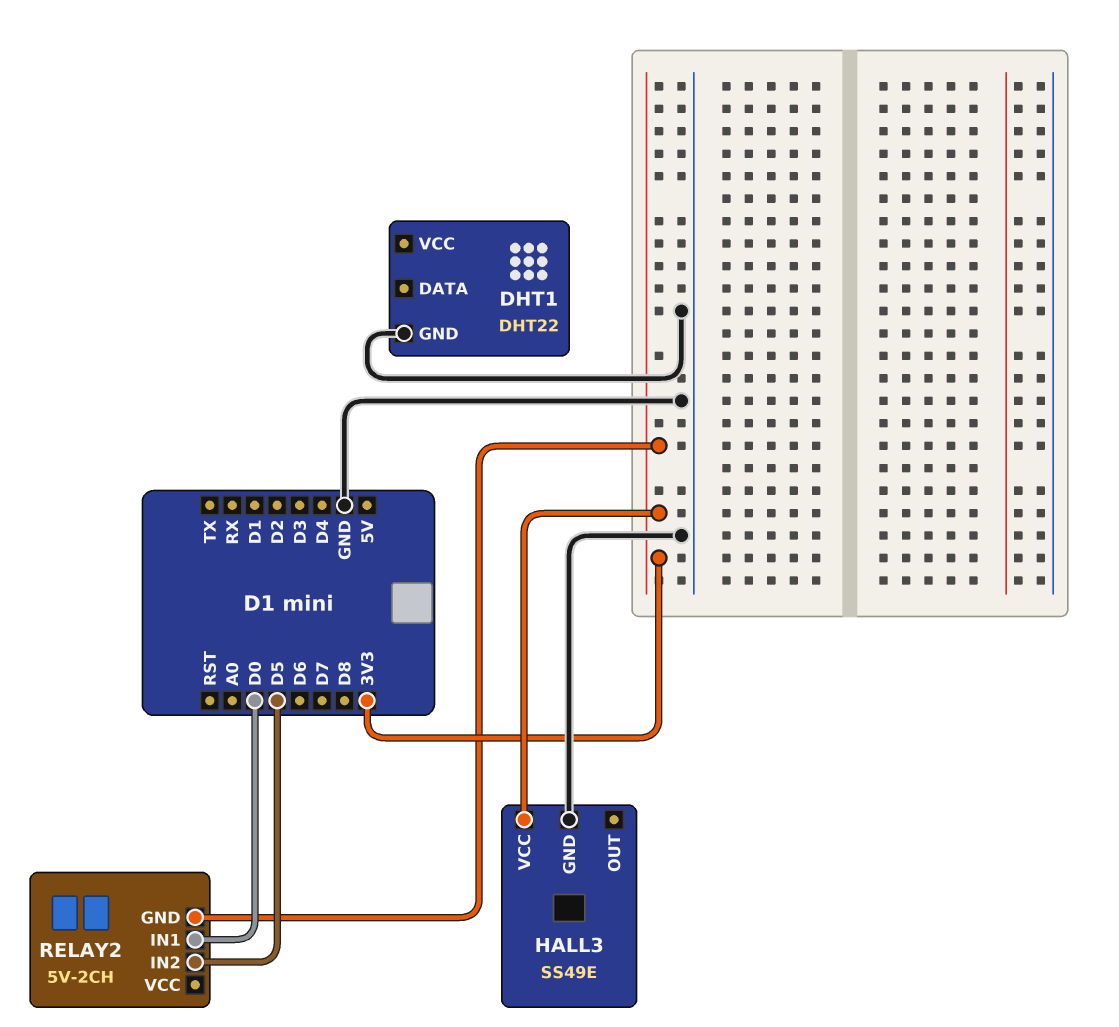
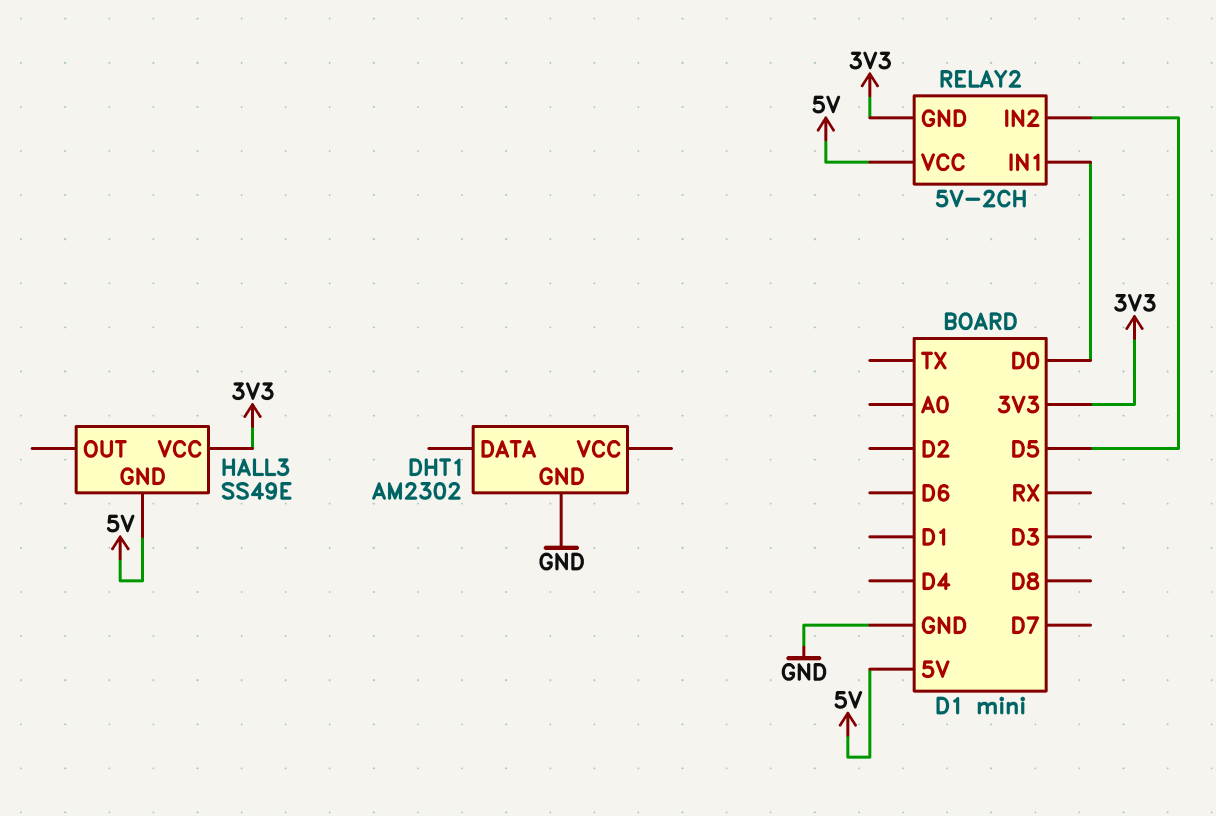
DHT1: DHT22 -> AM2302
HALL3 pin GND: GND -> 5V
RELAY2 pin VCC: none -> 5V

